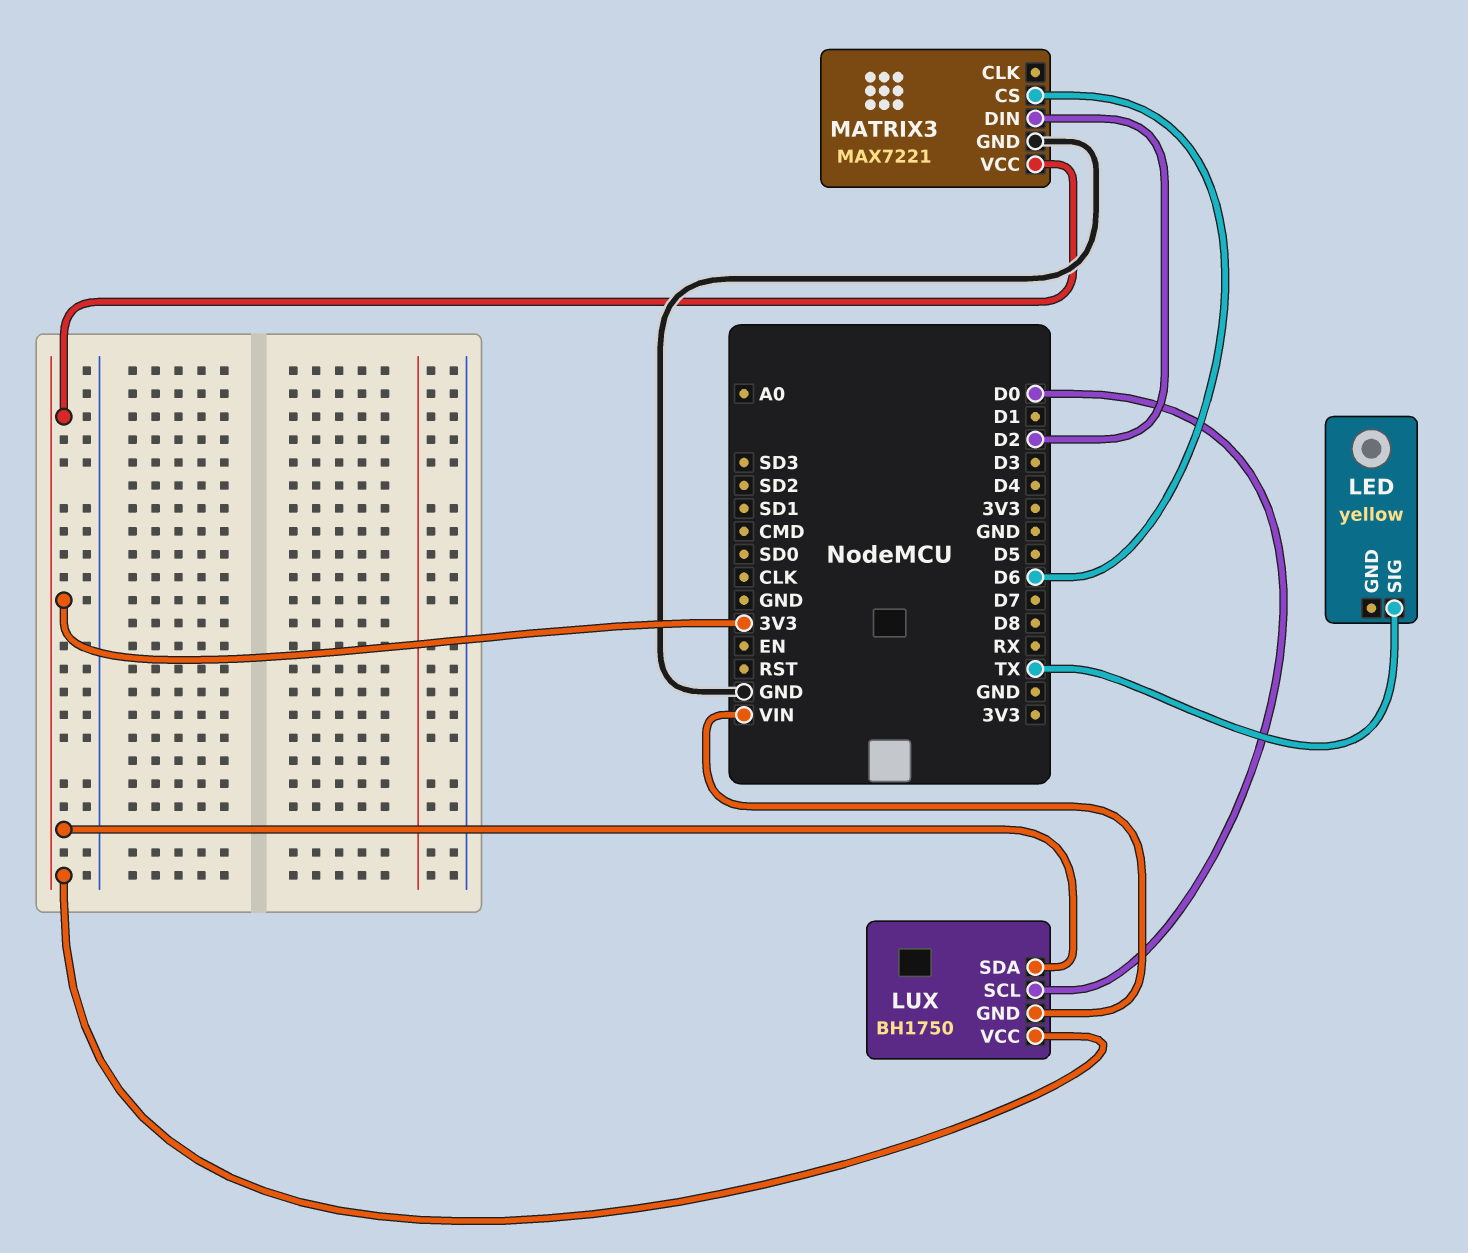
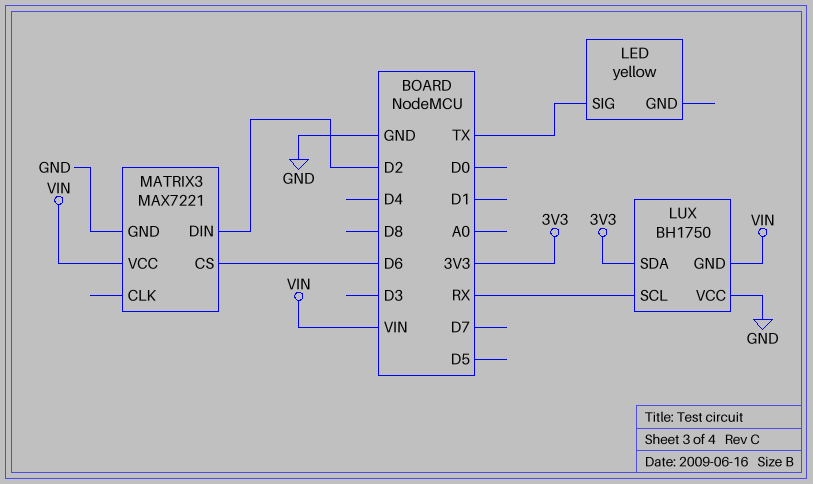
LUX pin SCL: D0 -> RX
LUX pin VCC: 3V3 -> GND
MATRIX3 pin VCC: 3V3 -> VIN

